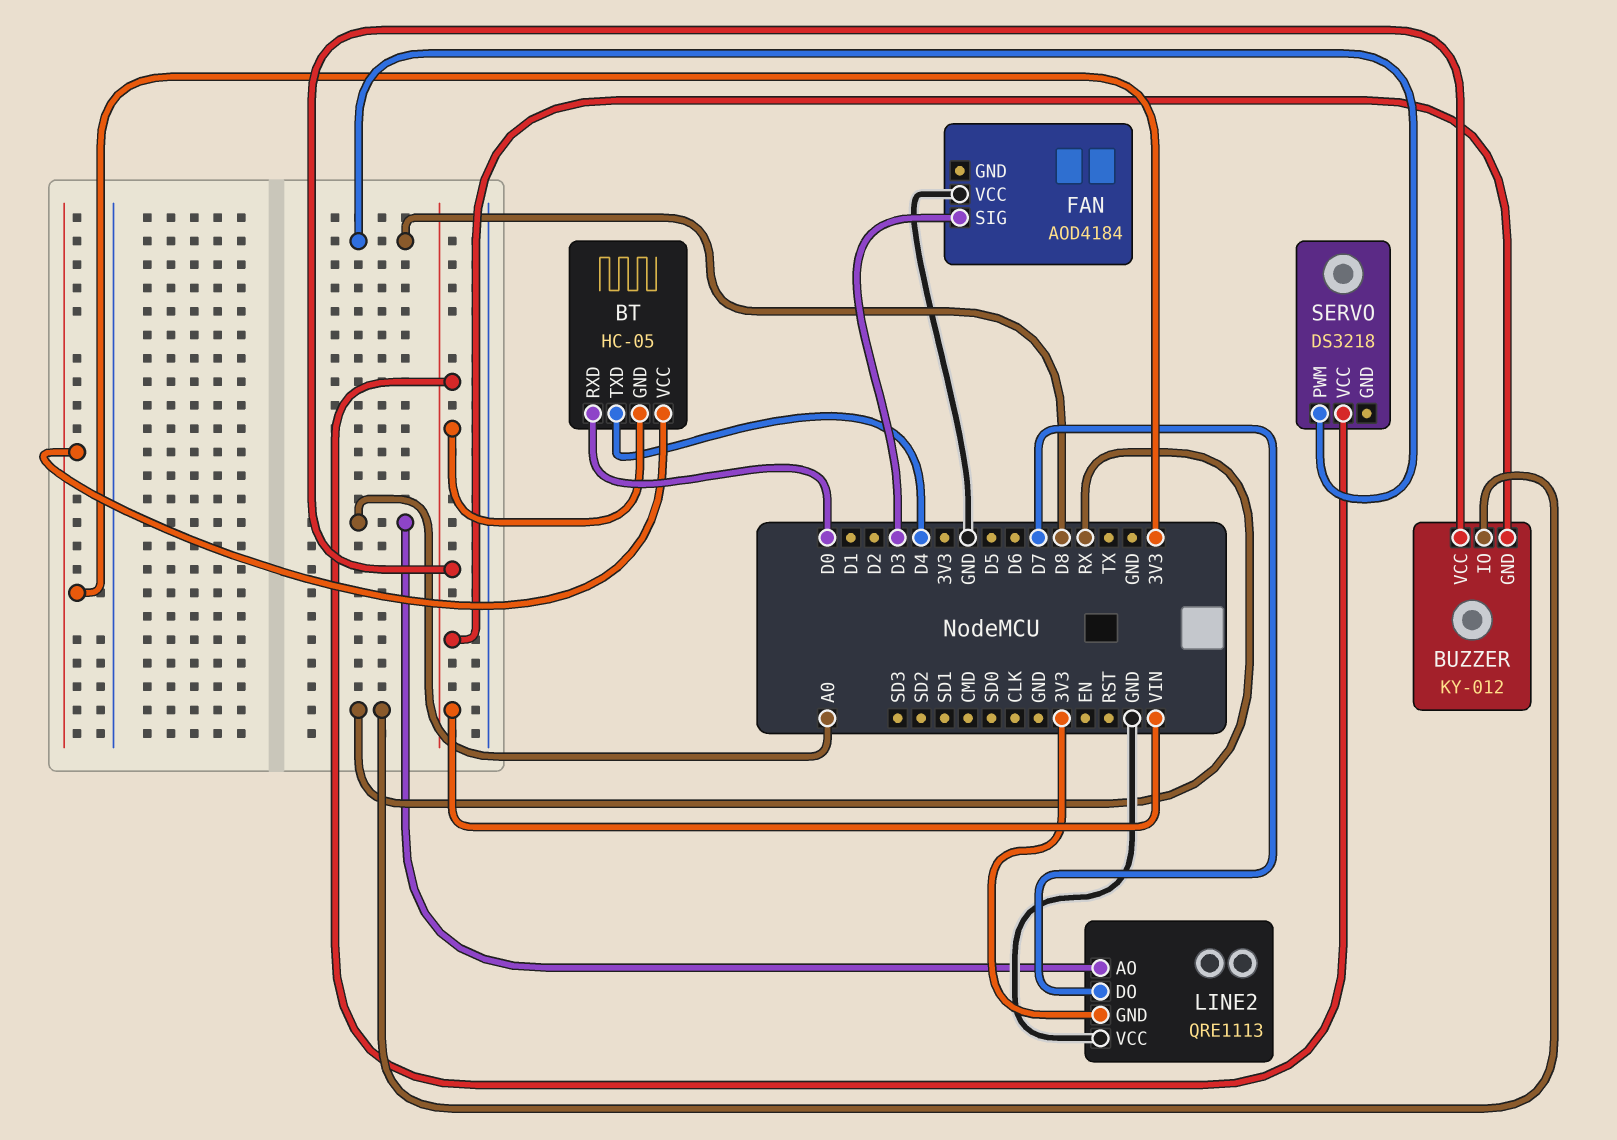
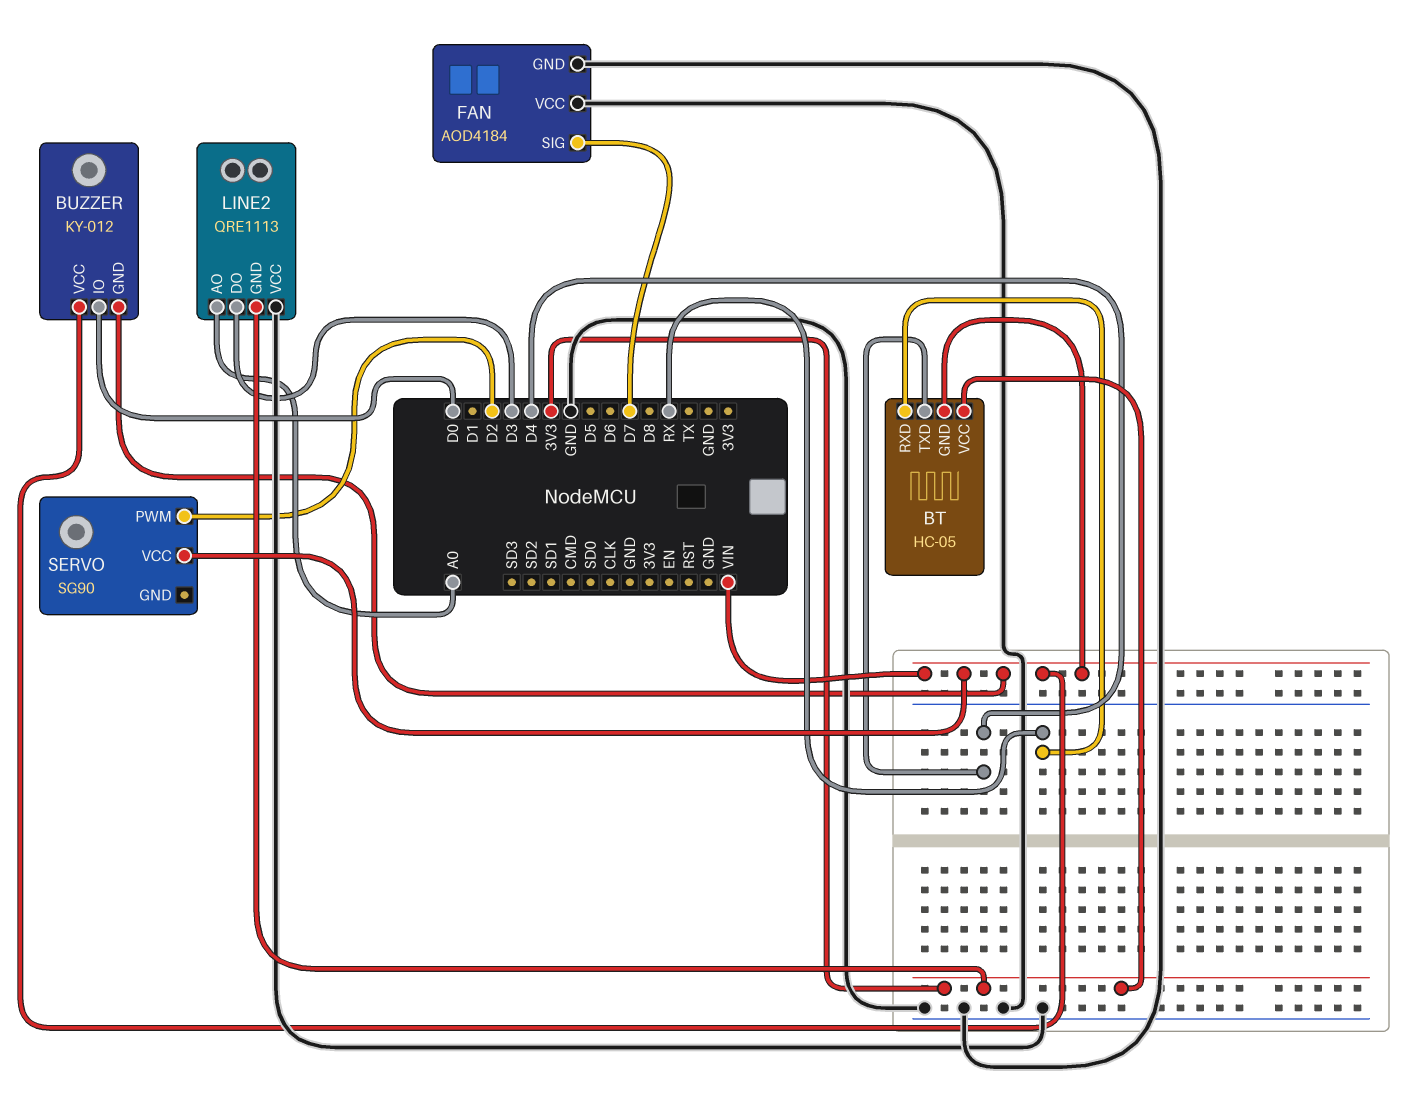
BT pin RXD: D0 -> RX
BUZZER pin IO: RX -> D0
FAN pin GND: none -> GND
FAN pin SIG: D3 -> D7
LINE2 pin DO: D7 -> D3
SERVO: DS3218 -> SG90
SERVO pin PWM: D8 -> D2

